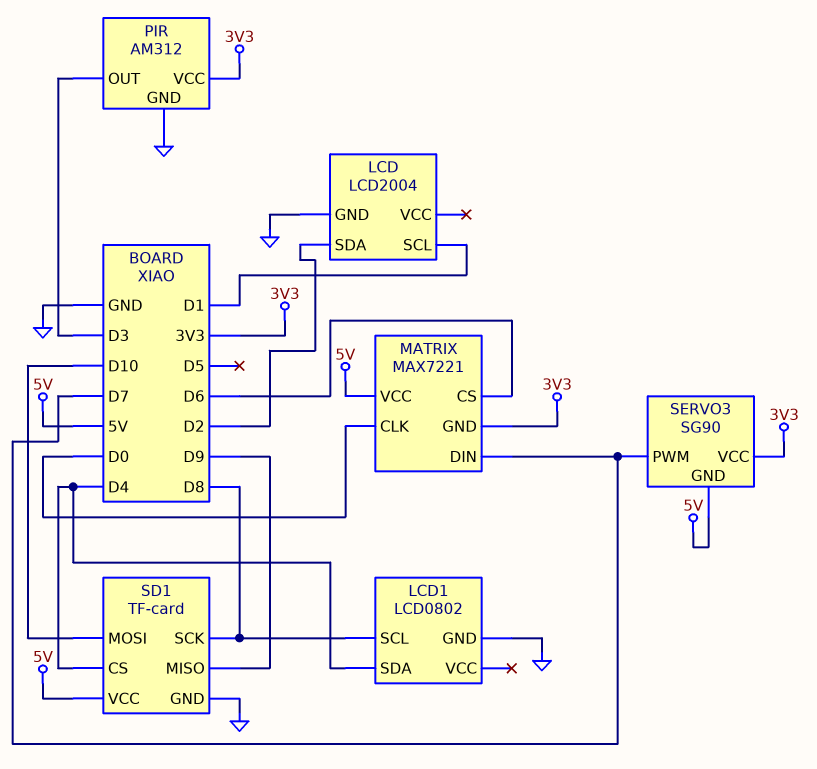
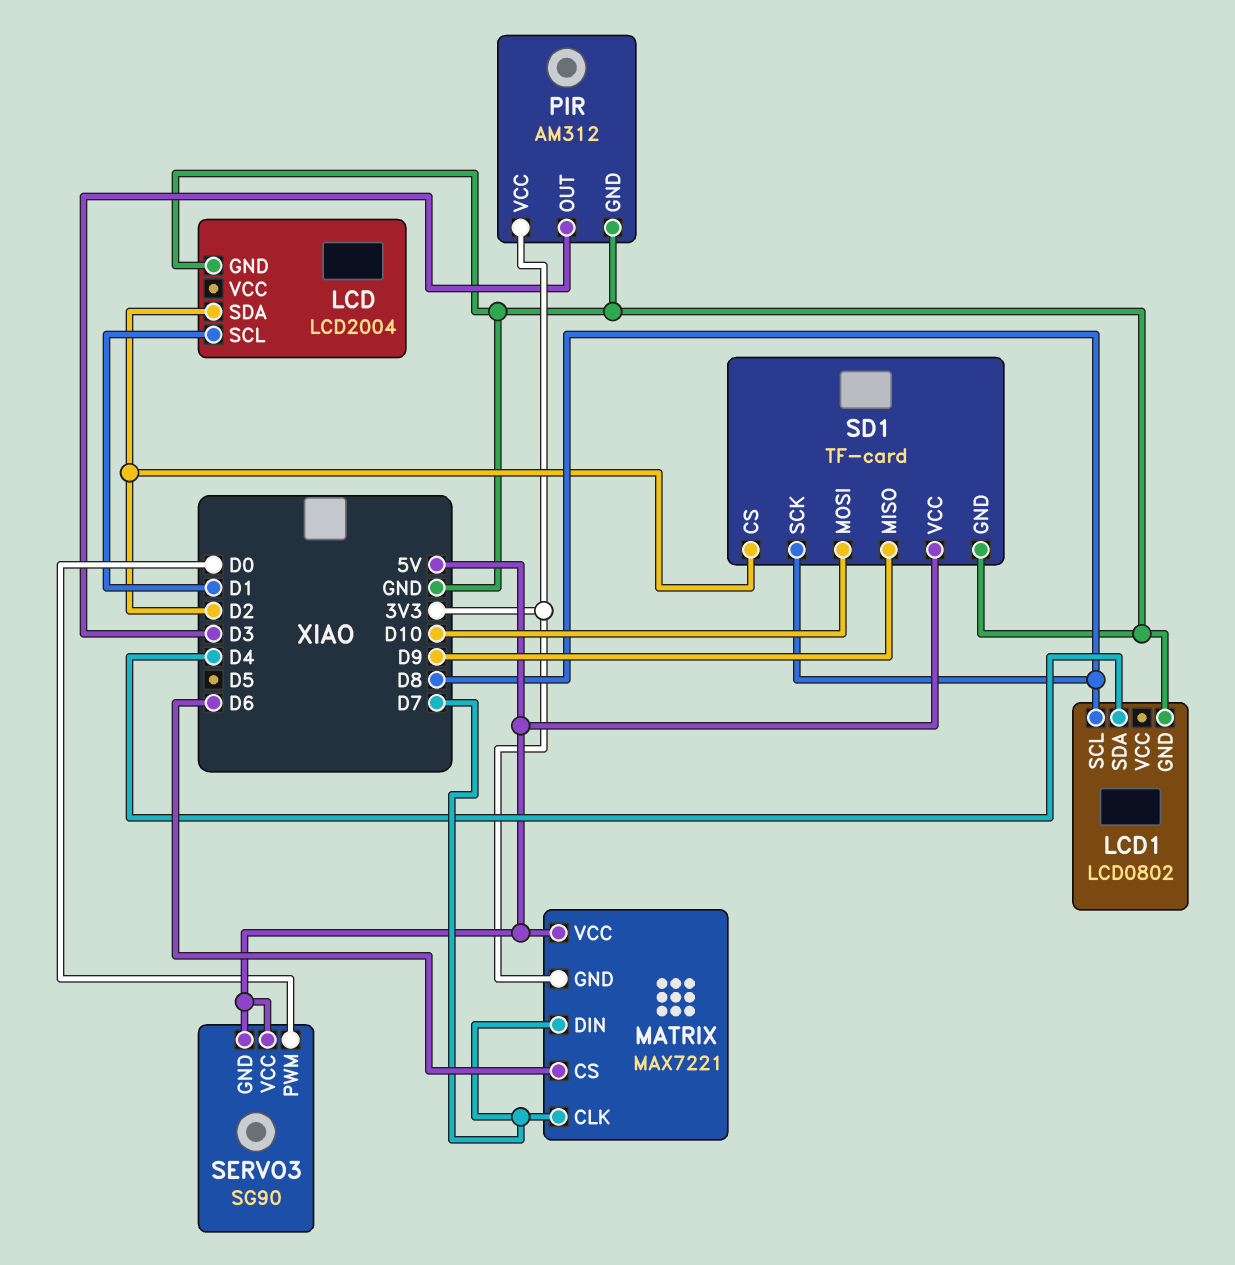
MATRIX pin CLK: D0 -> D7
SD1 pin CS: D4 -> D2
SERVO3 pin PWM: D7 -> D0
SERVO3 pin VCC: 3V3 -> 5V

